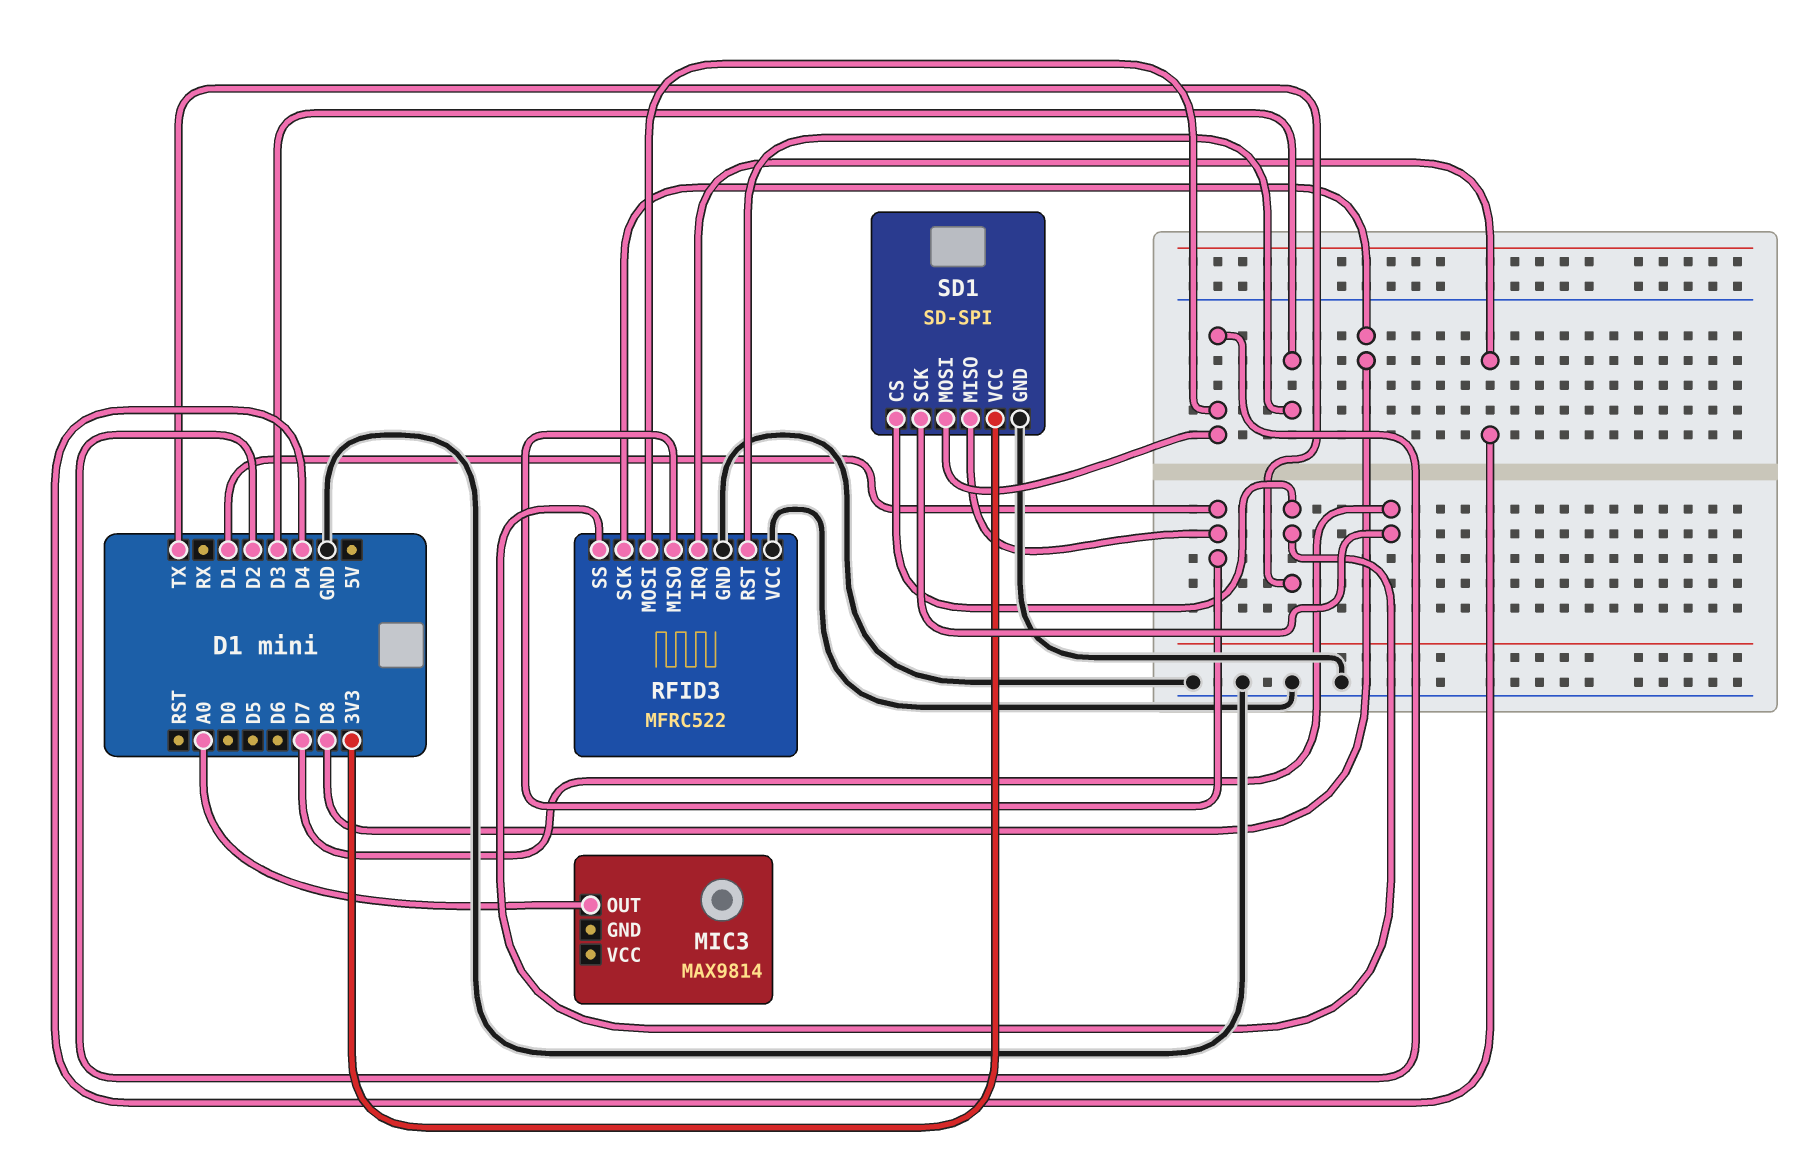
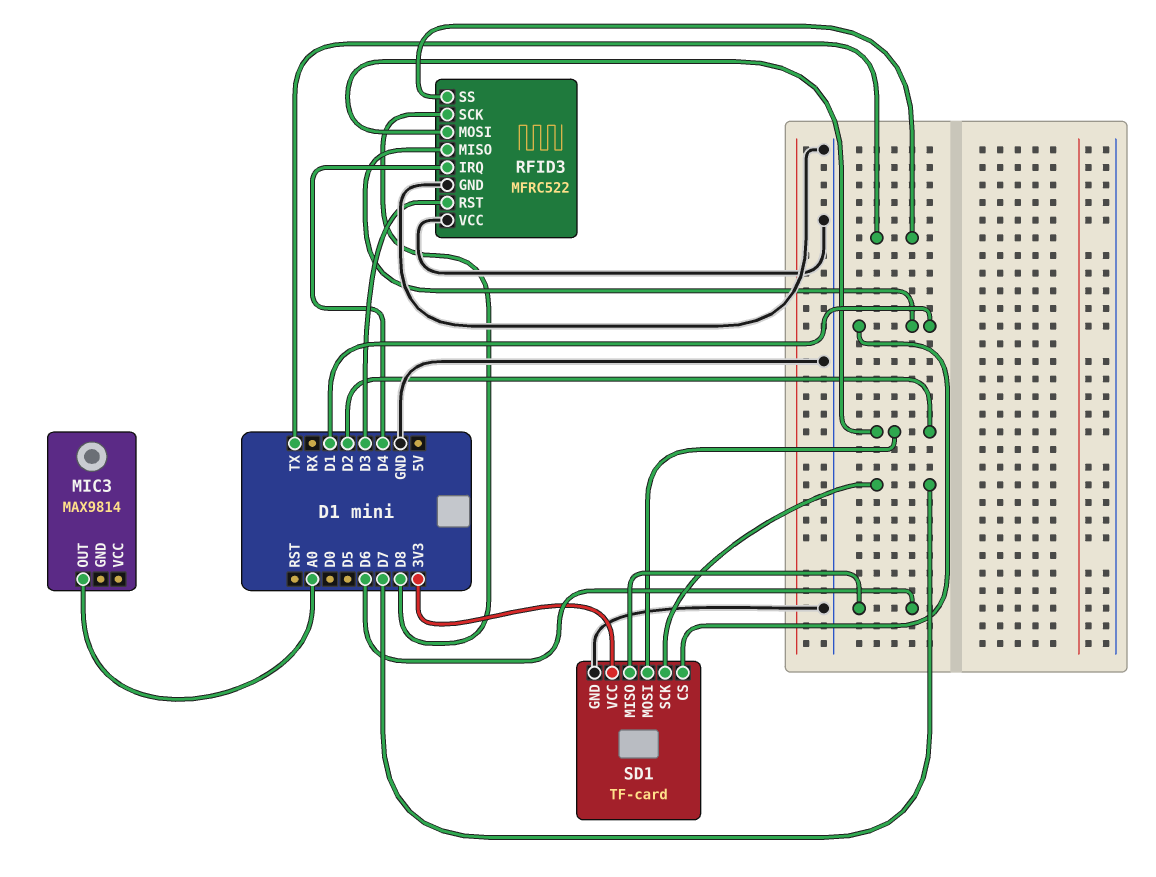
SD1: SD-SPI -> TF-card
SD1 pin CS: TX -> D1
SD1 pin MISO: D1 -> D6

